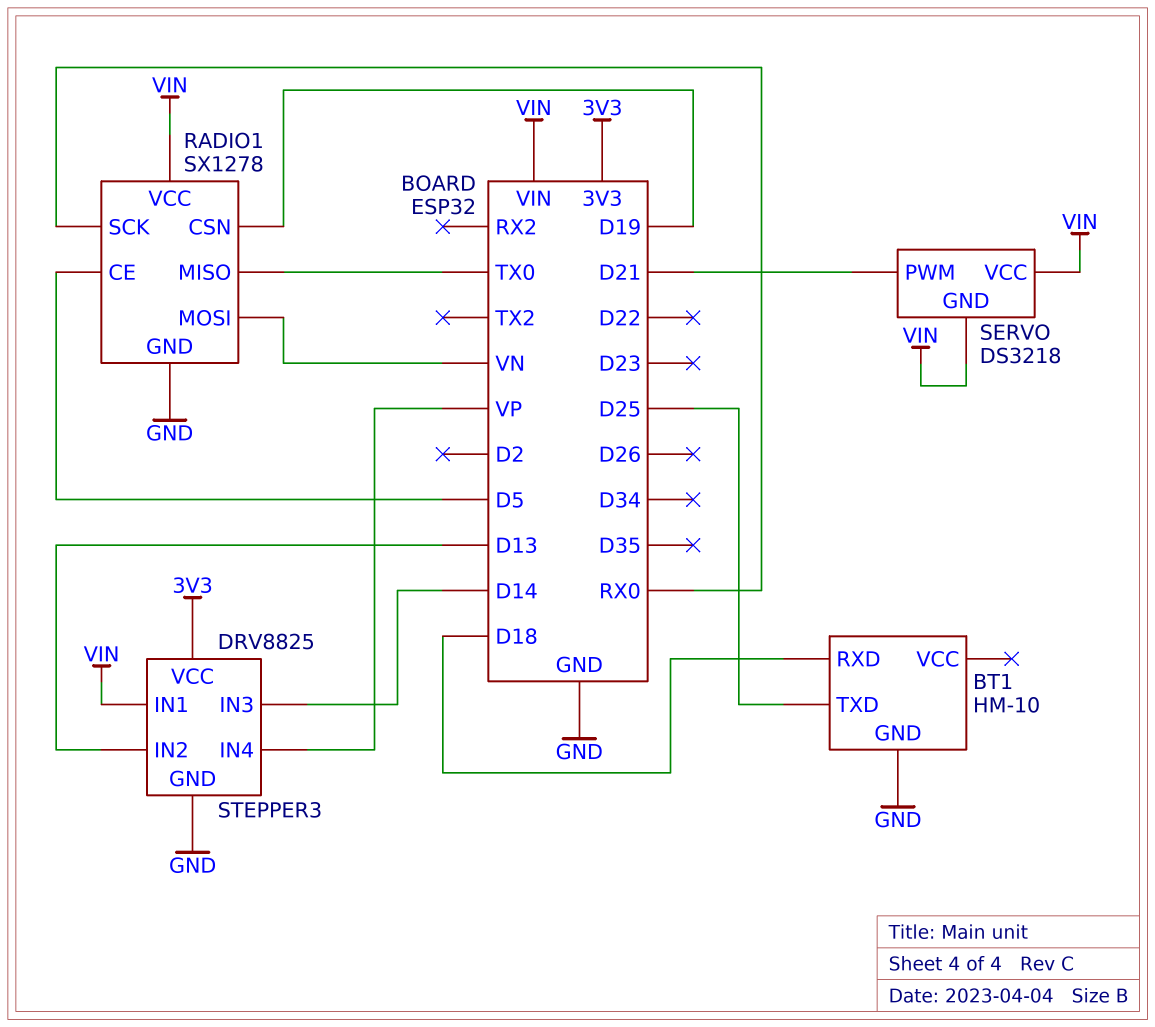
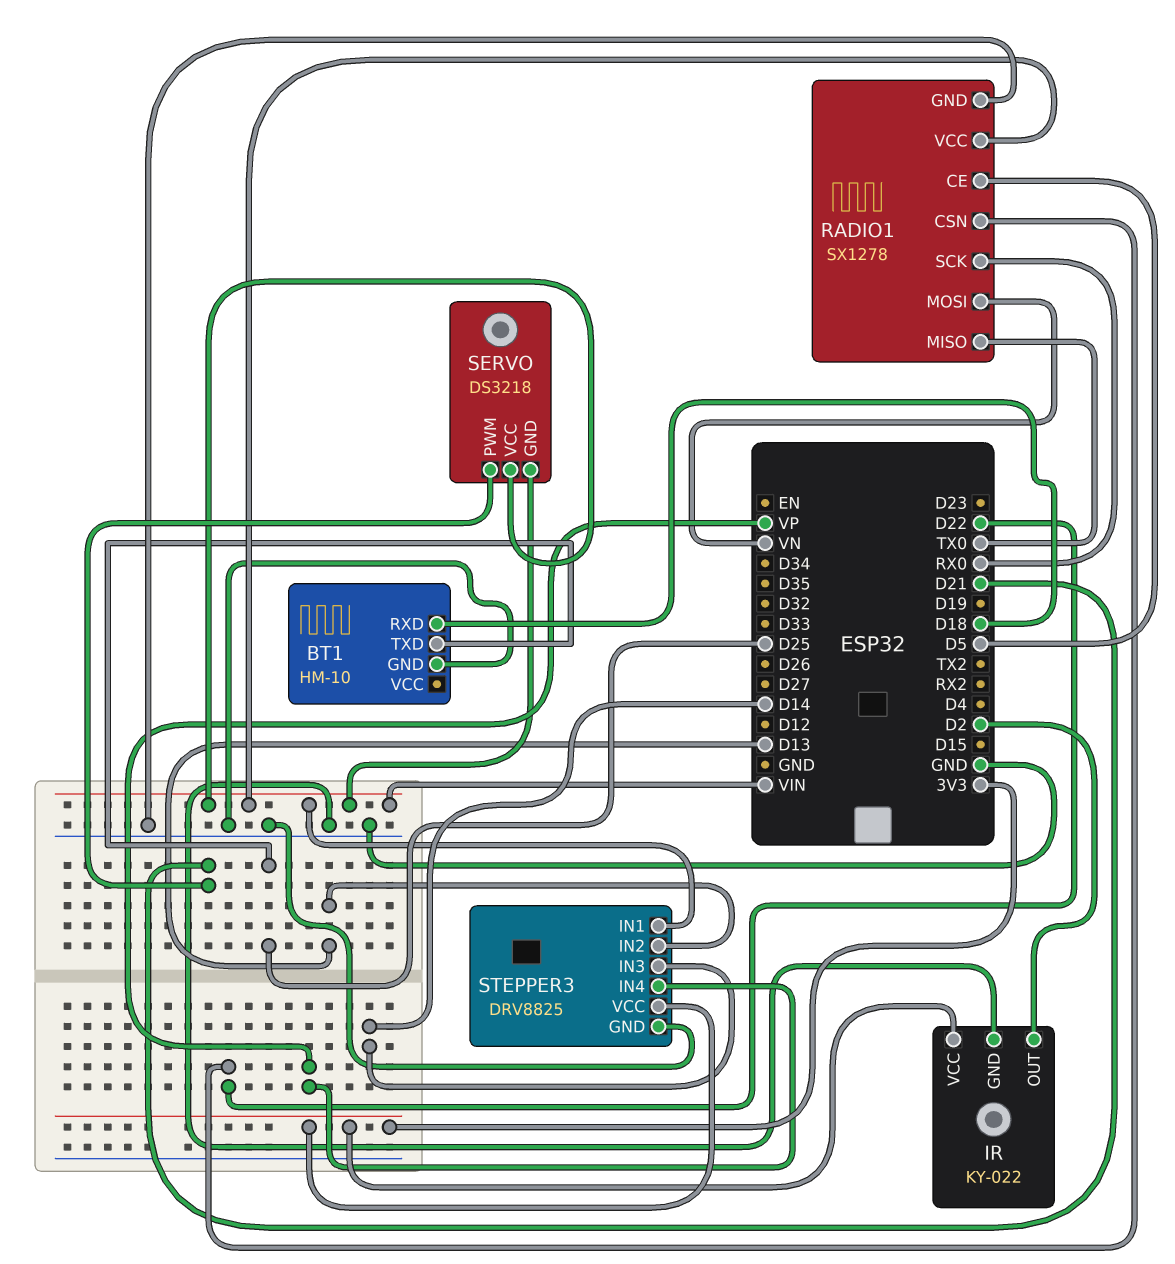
IR: none -> KY-022
IR pin GND: none -> GND
IR pin OUT: none -> D2
IR pin VCC: none -> 3V3
RADIO1 pin CSN: D19 -> D22

